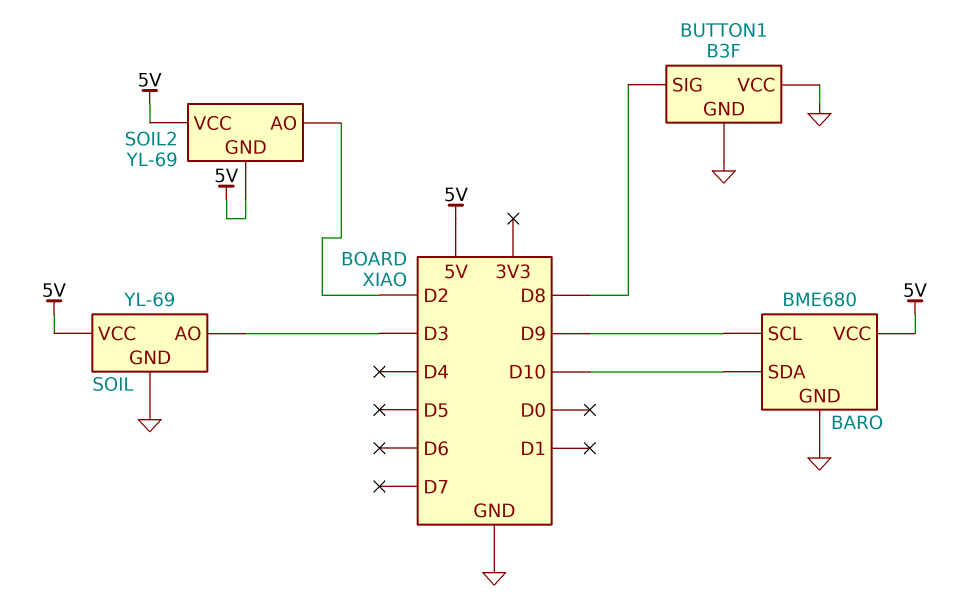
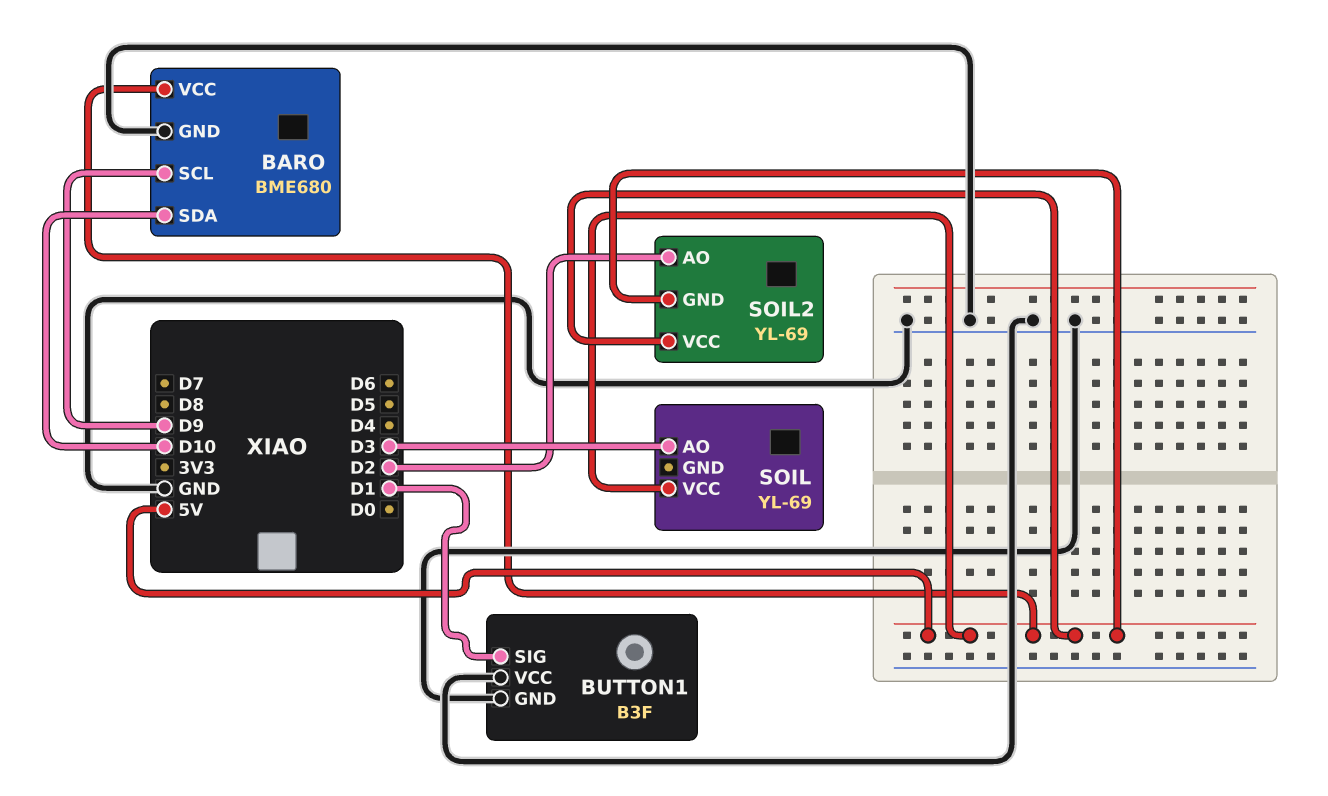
BUTTON1 pin SIG: D8 -> D1
SOIL pin GND: GND -> none

